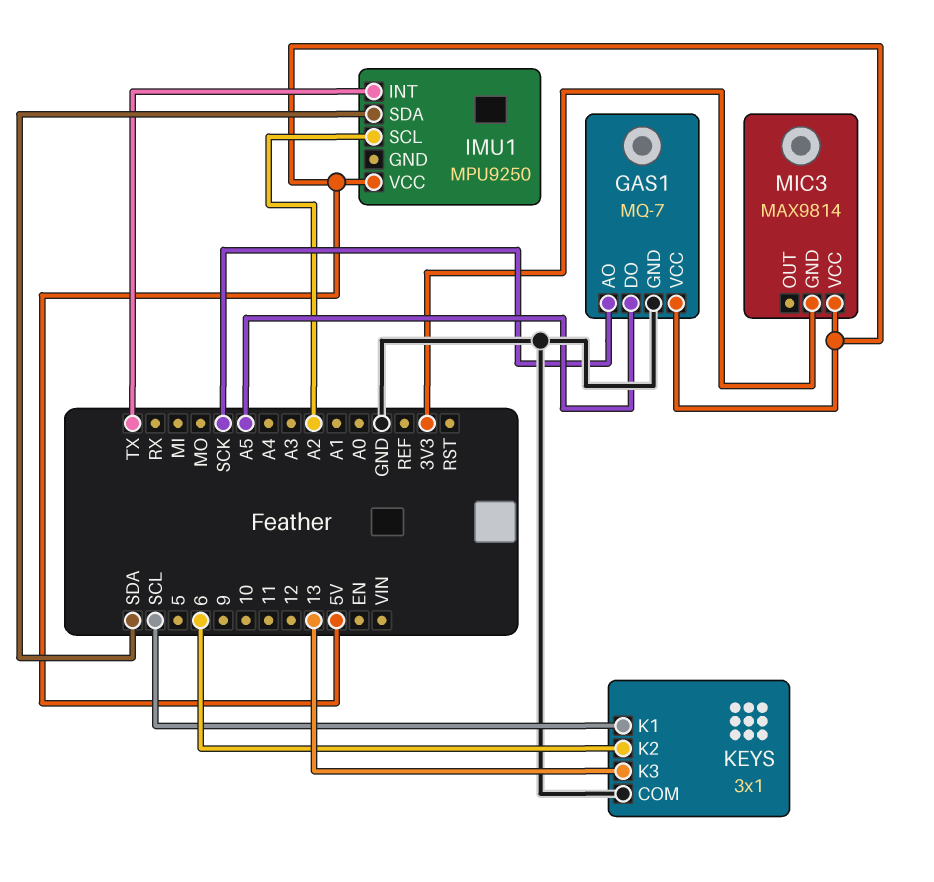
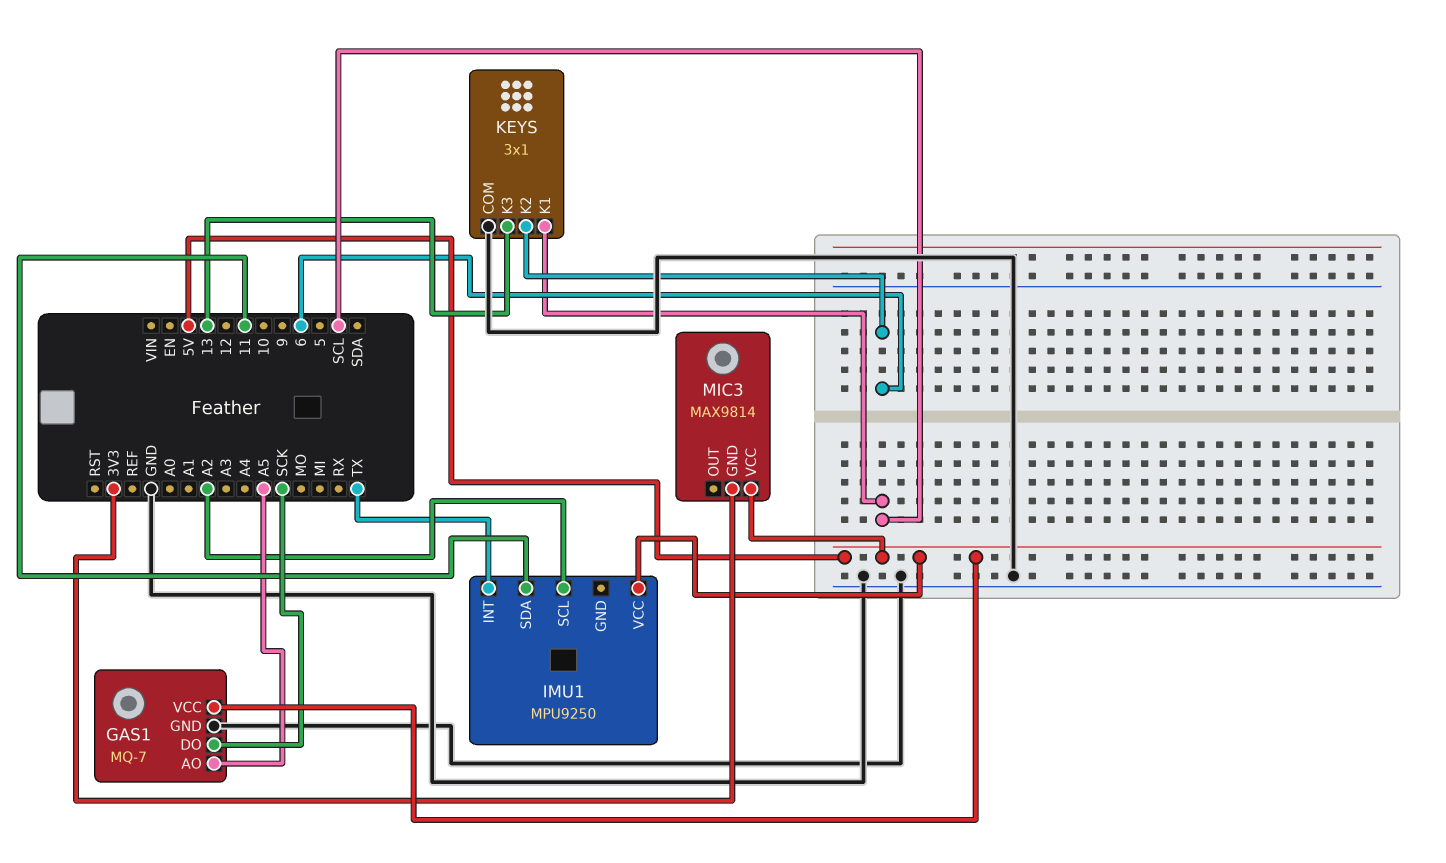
GAS1 pin AO: SCK -> A5
GAS1 pin DO: A5 -> SCK
IMU1 pin SDA: SDA -> 11

